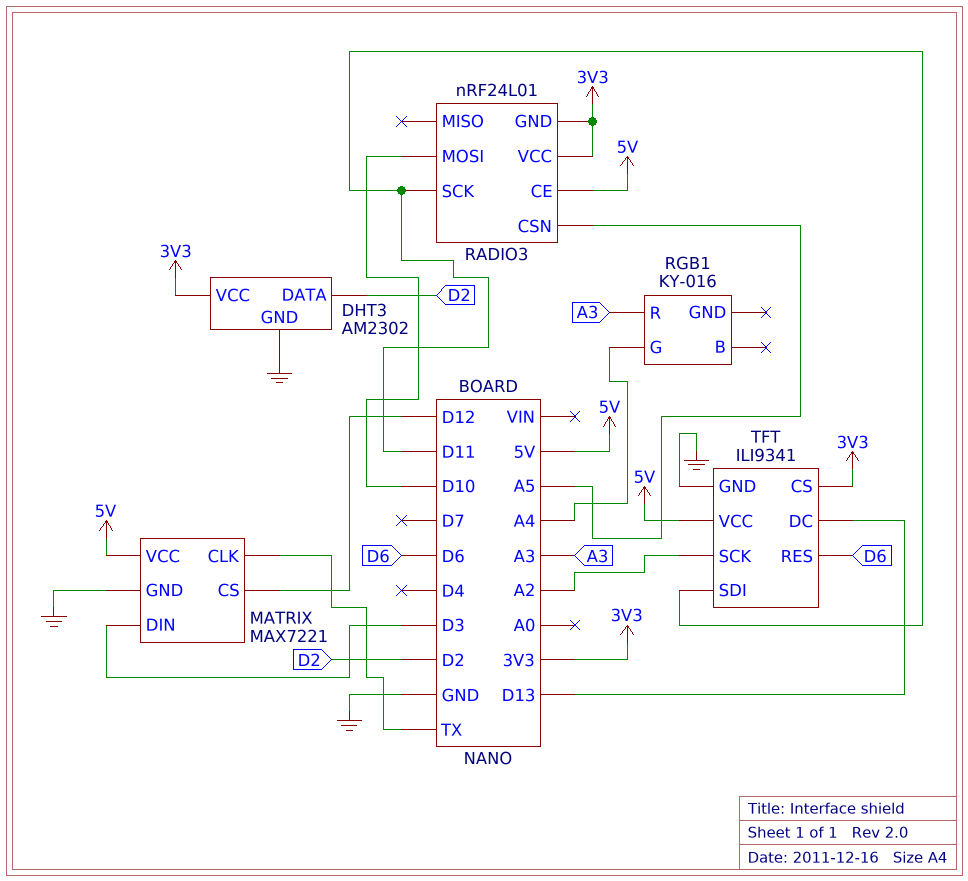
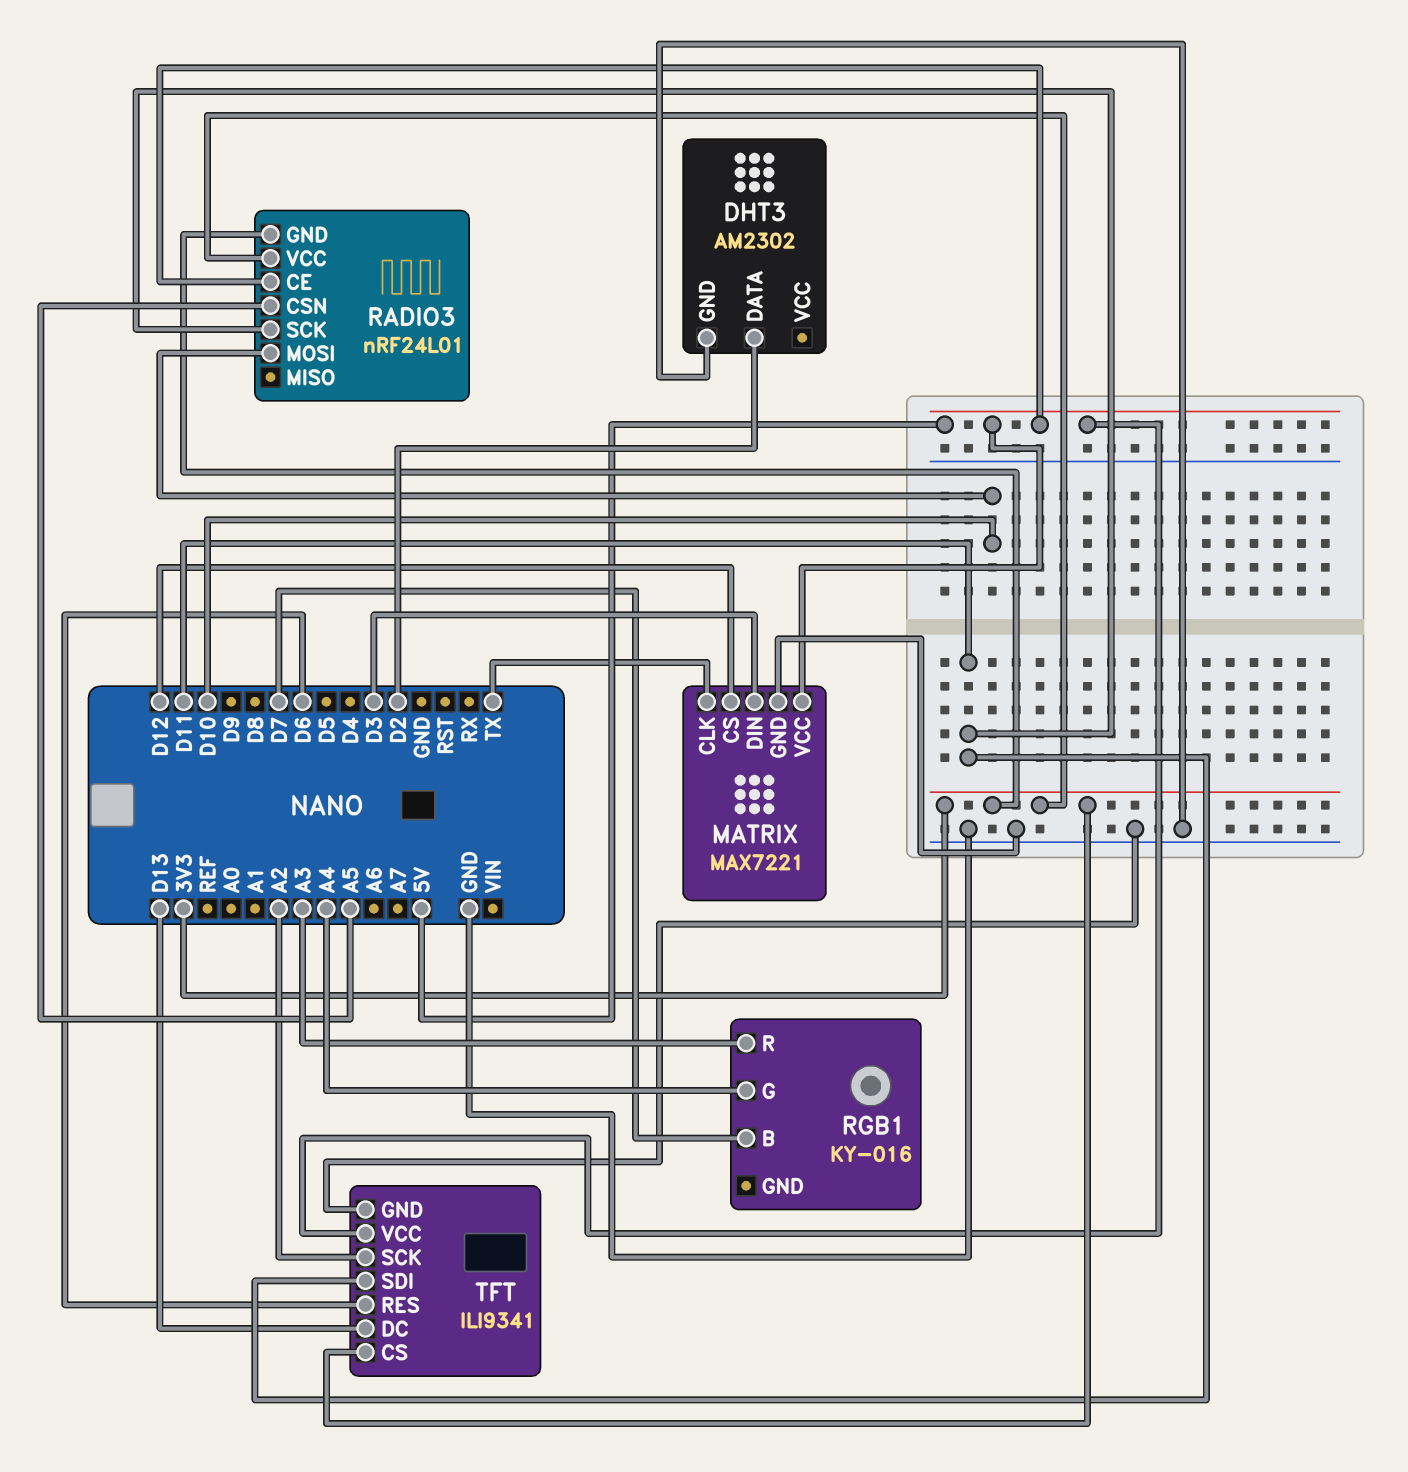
DHT3 pin VCC: 3V3 -> none
RGB1 pin B: none -> D7

